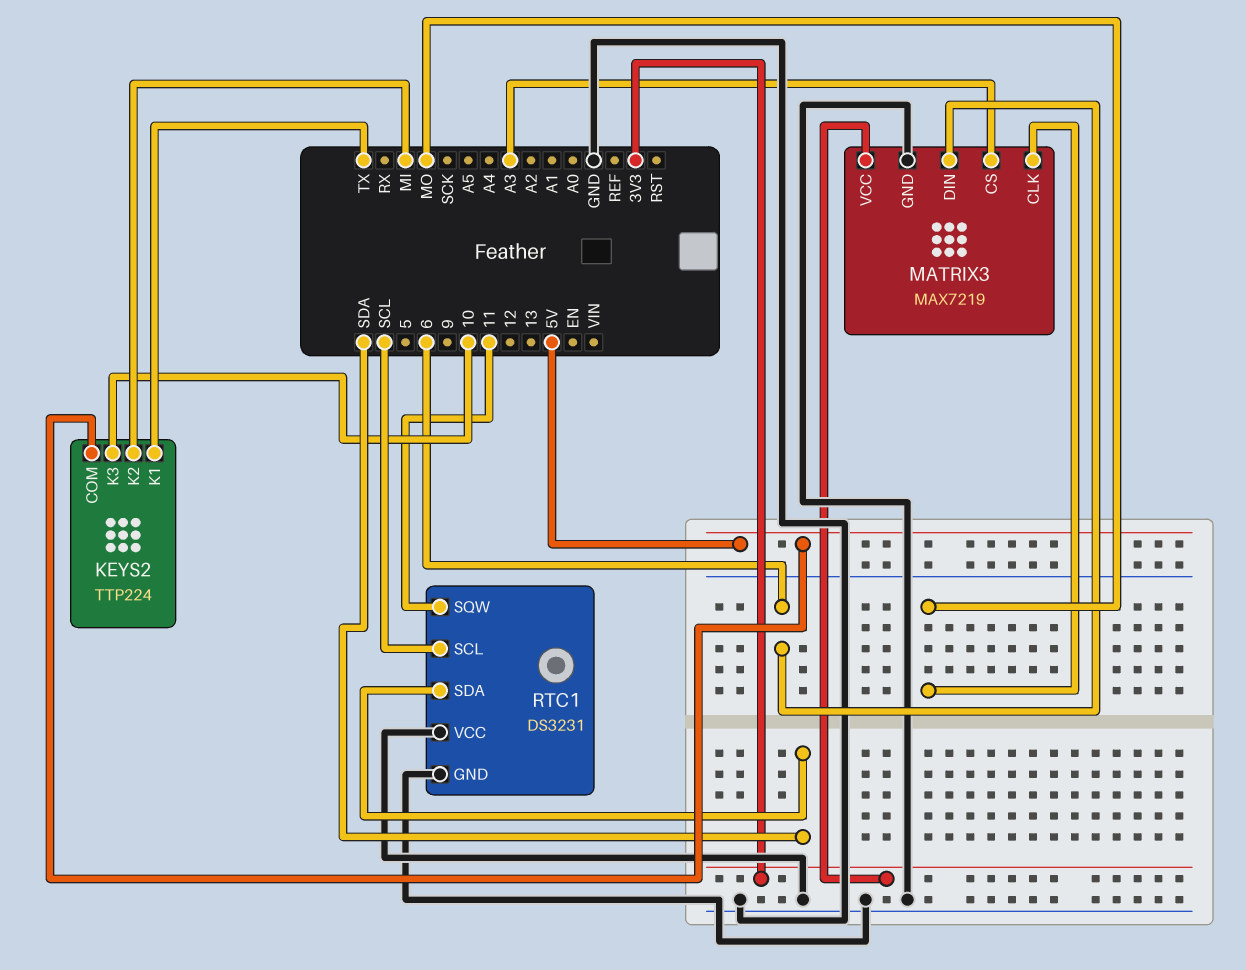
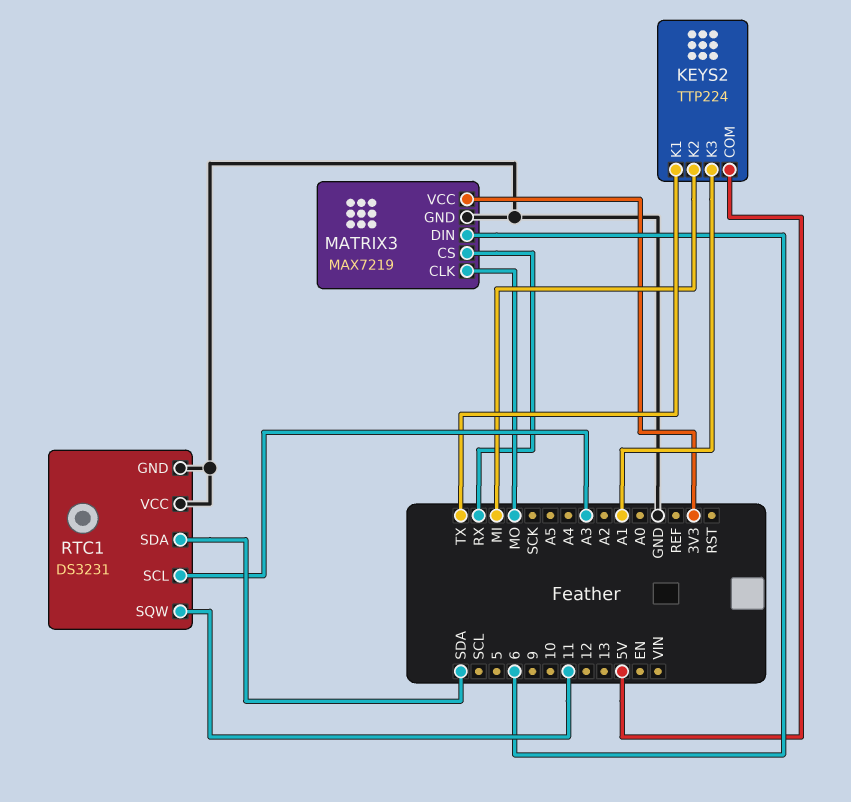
KEYS2 pin K3: 10 -> A1
MATRIX3 pin CS: A3 -> RX
RTC1 pin SCL: SCL -> A3

